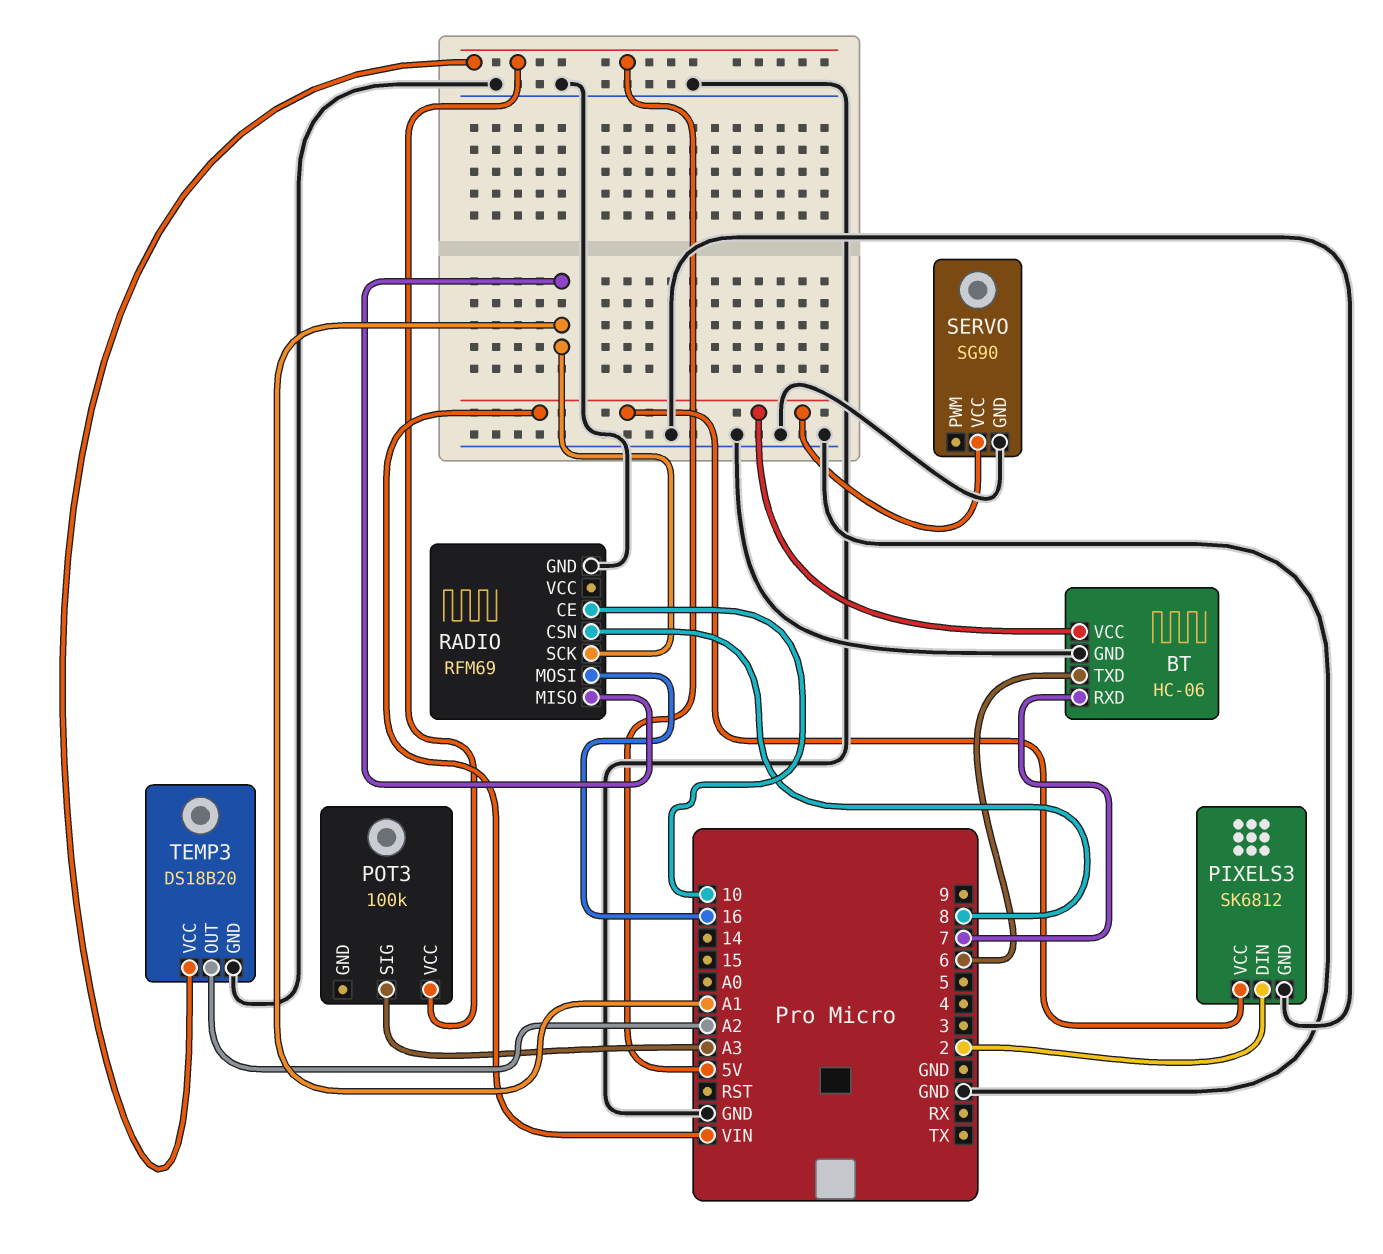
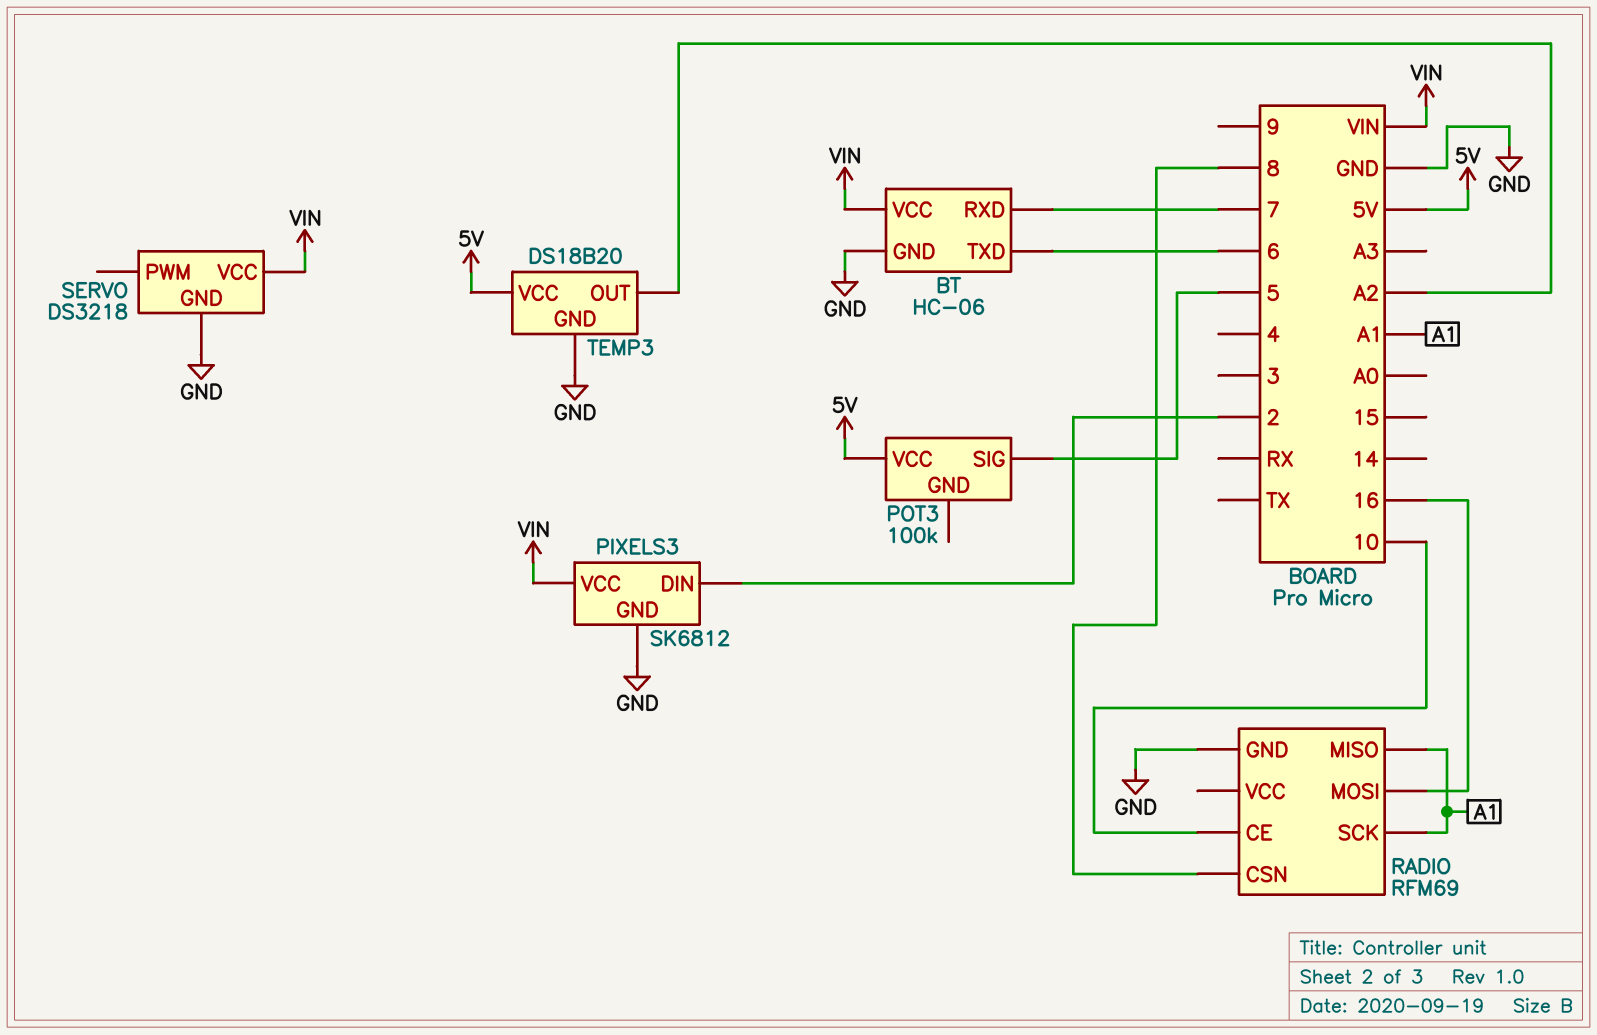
POT3 pin SIG: A3 -> 5
SERVO: SG90 -> DS3218

